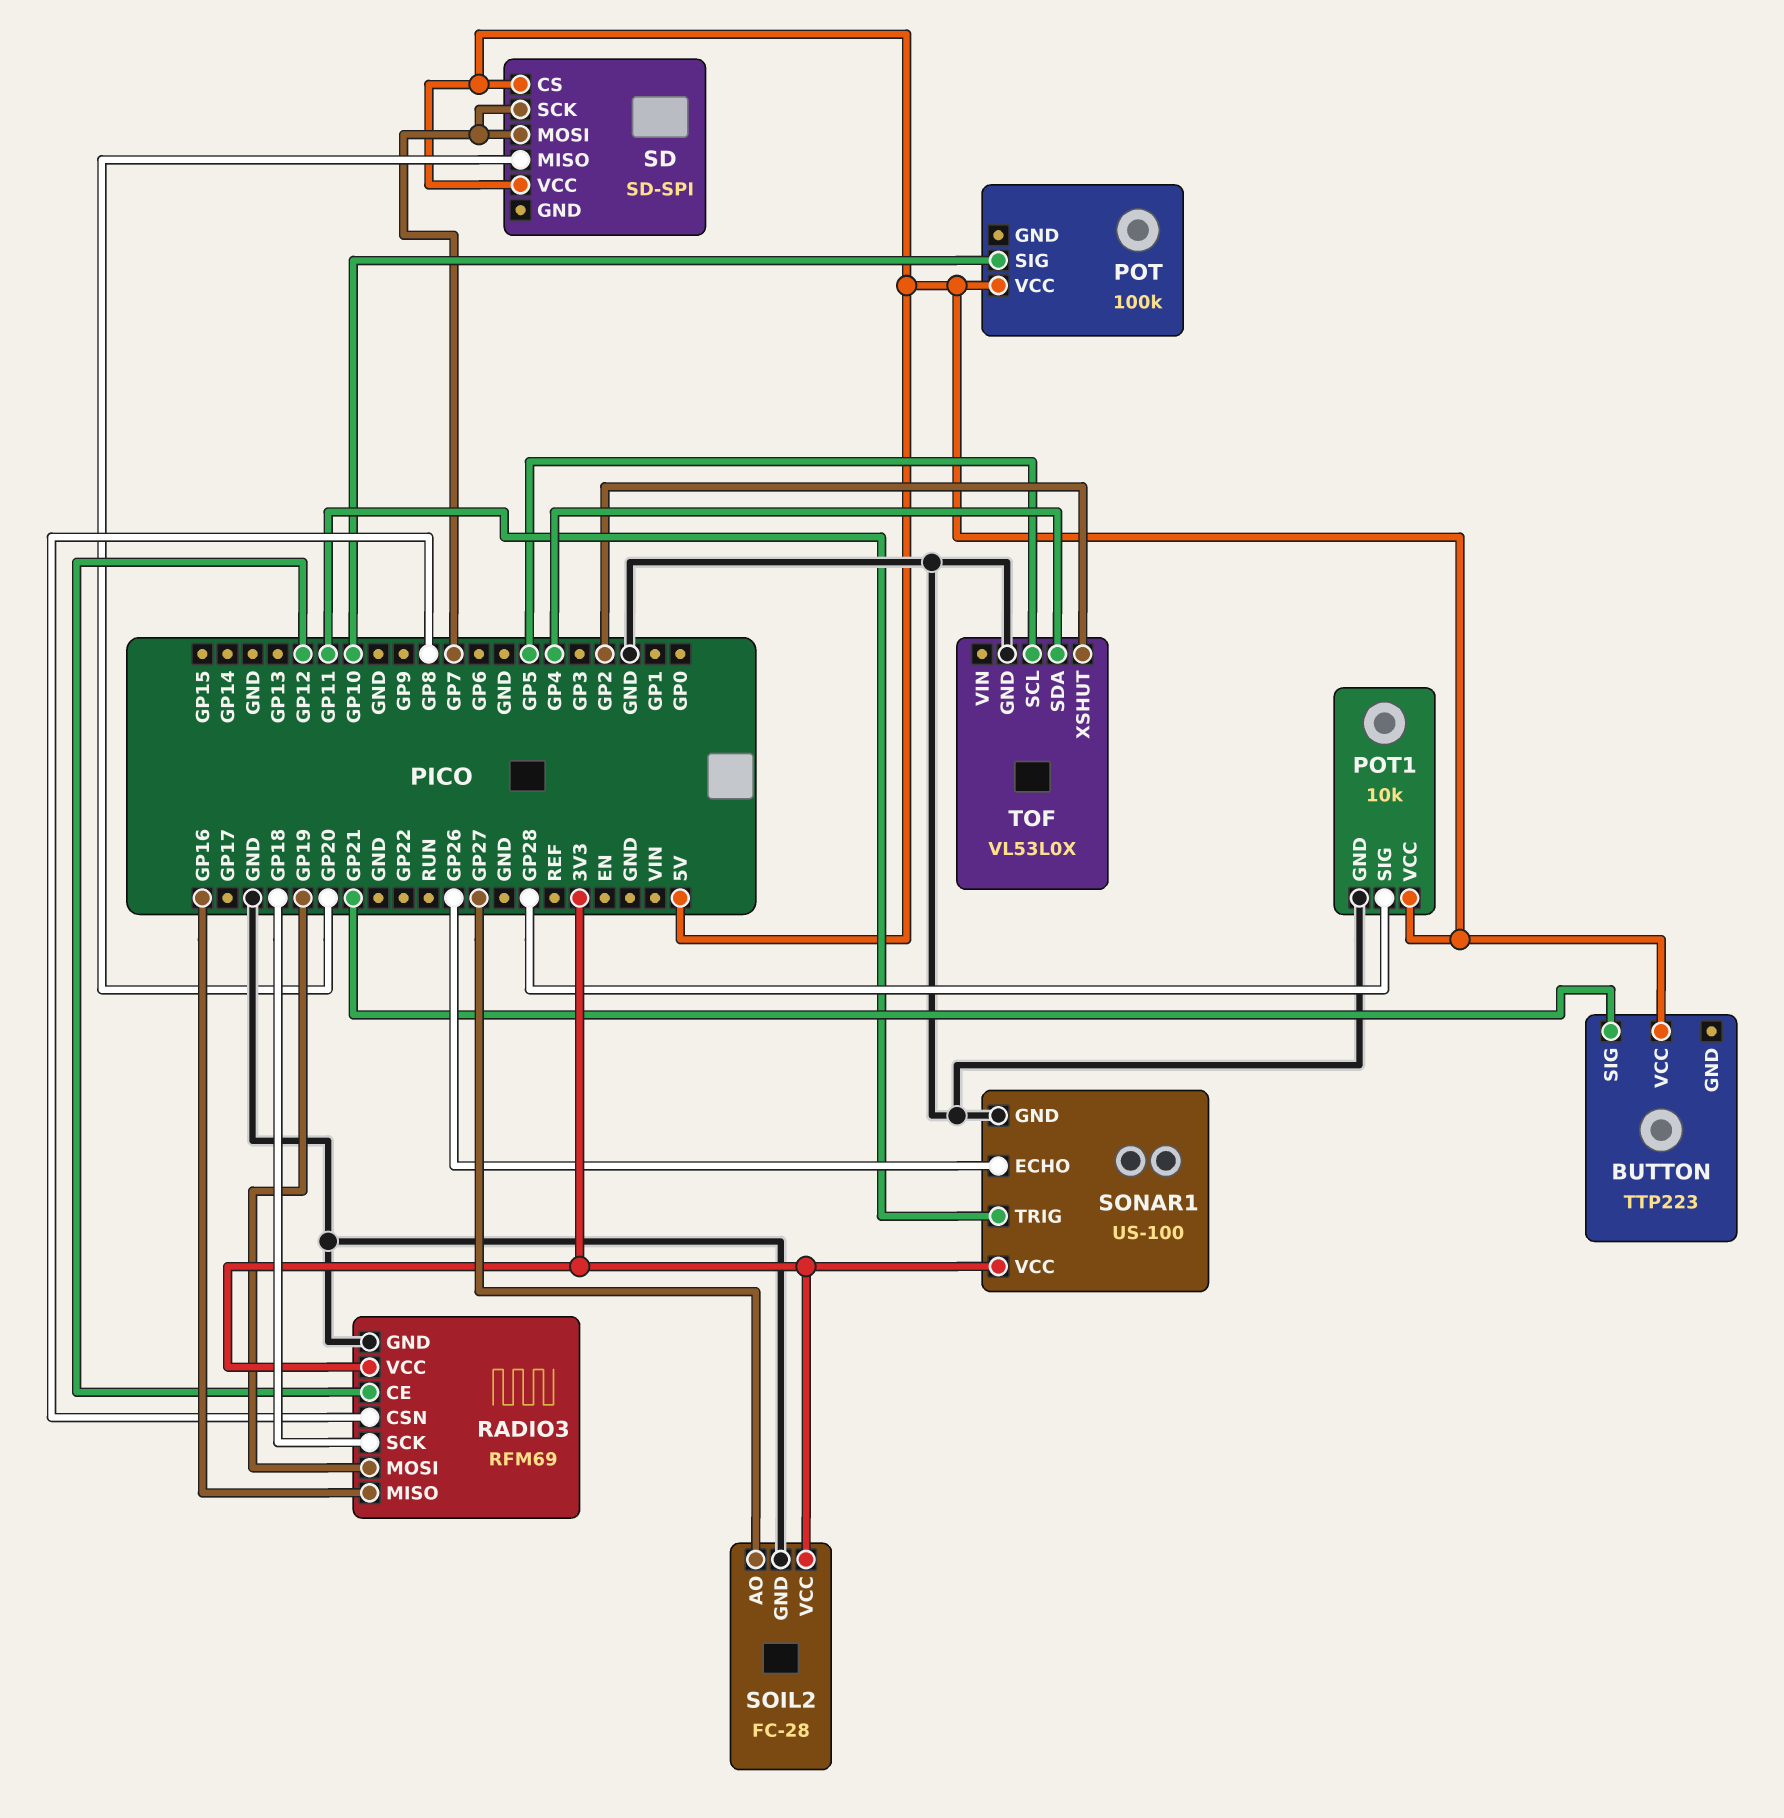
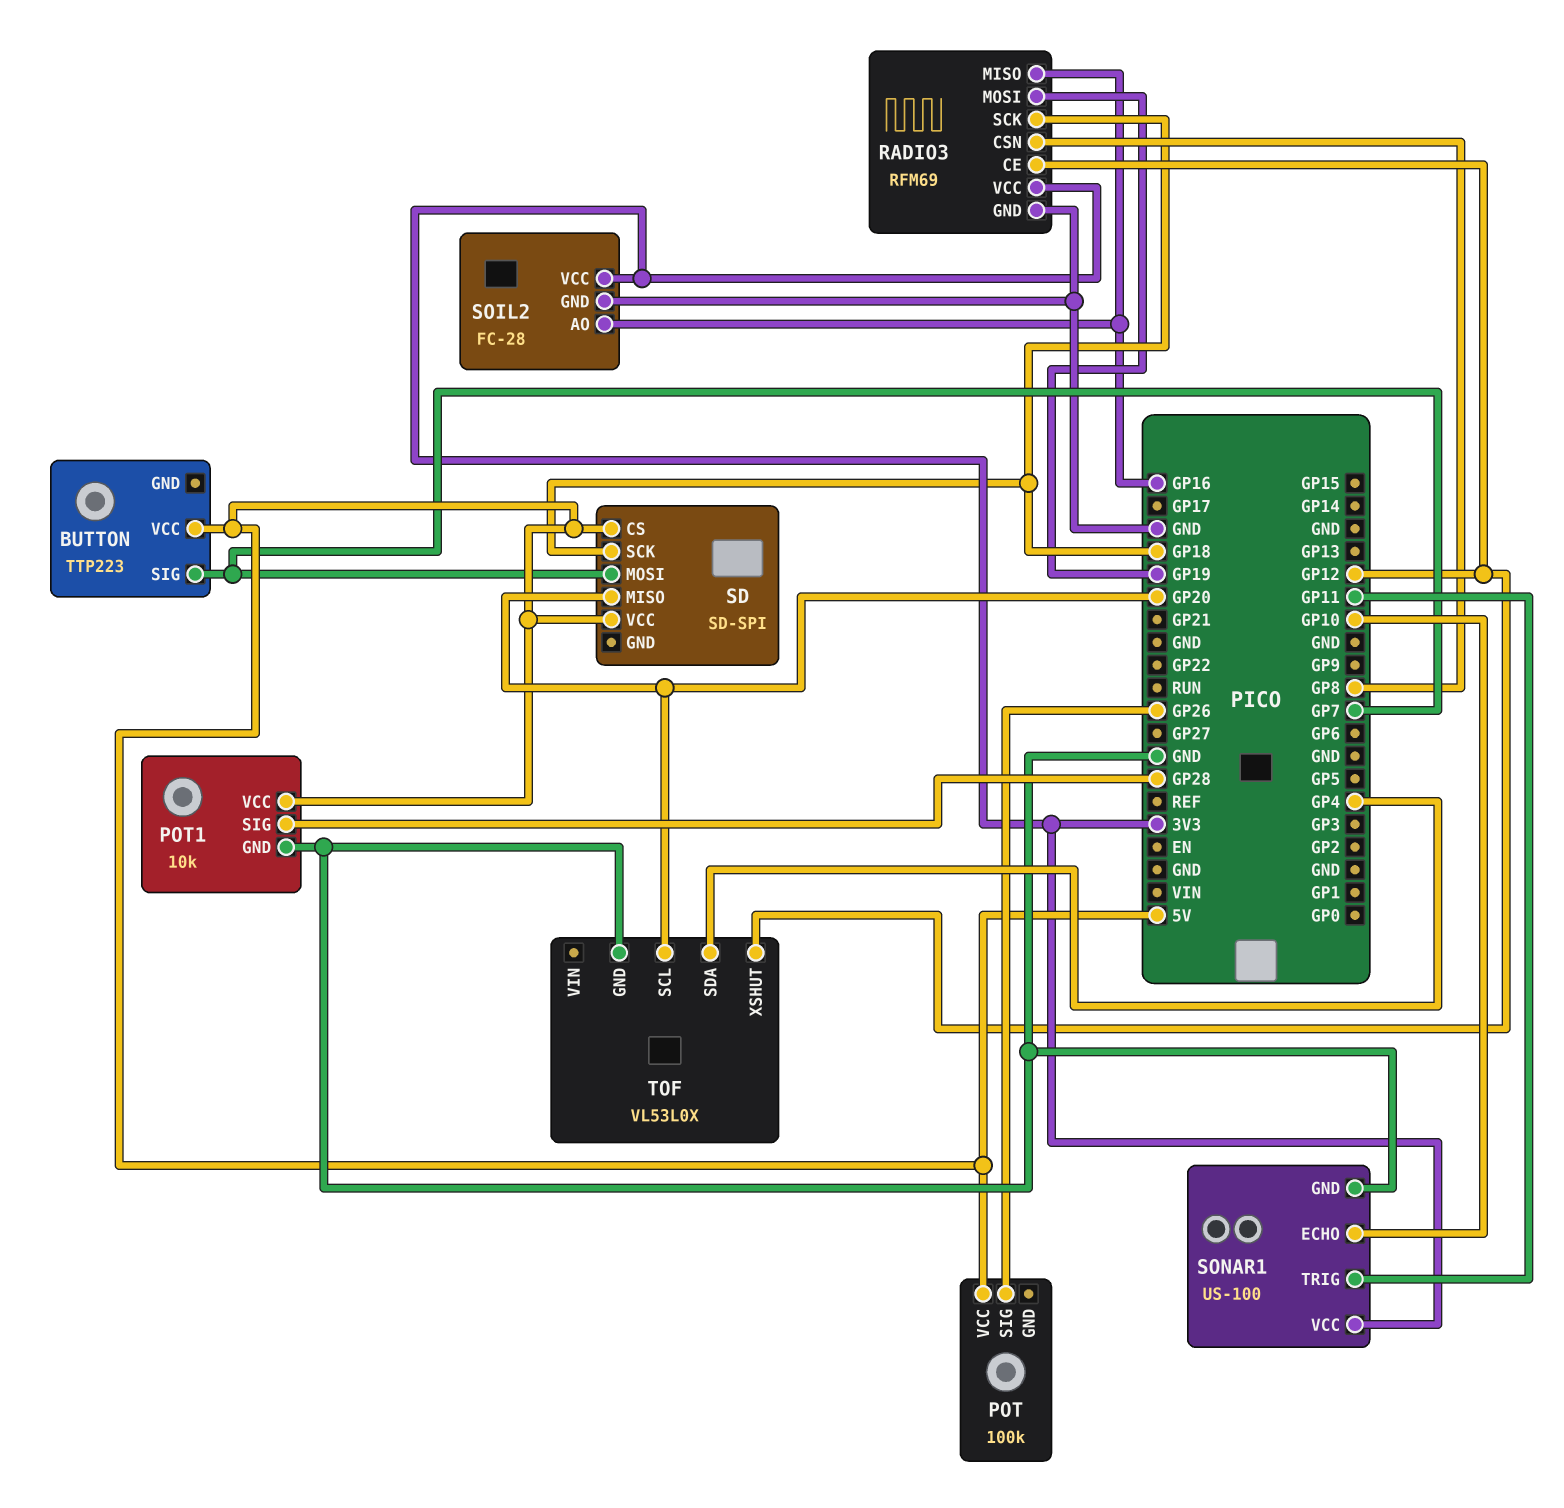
BUTTON pin SIG: GP21 -> GP7
POT pin SIG: GP10 -> GP26
SD pin SCK: GP7 -> GP18
SOIL2 pin AO: GP27 -> GP16
SONAR1 pin ECHO: GP26 -> GP10
TOF pin SCL: GP5 -> GP20
TOF pin XSHUT: GP2 -> GP12

